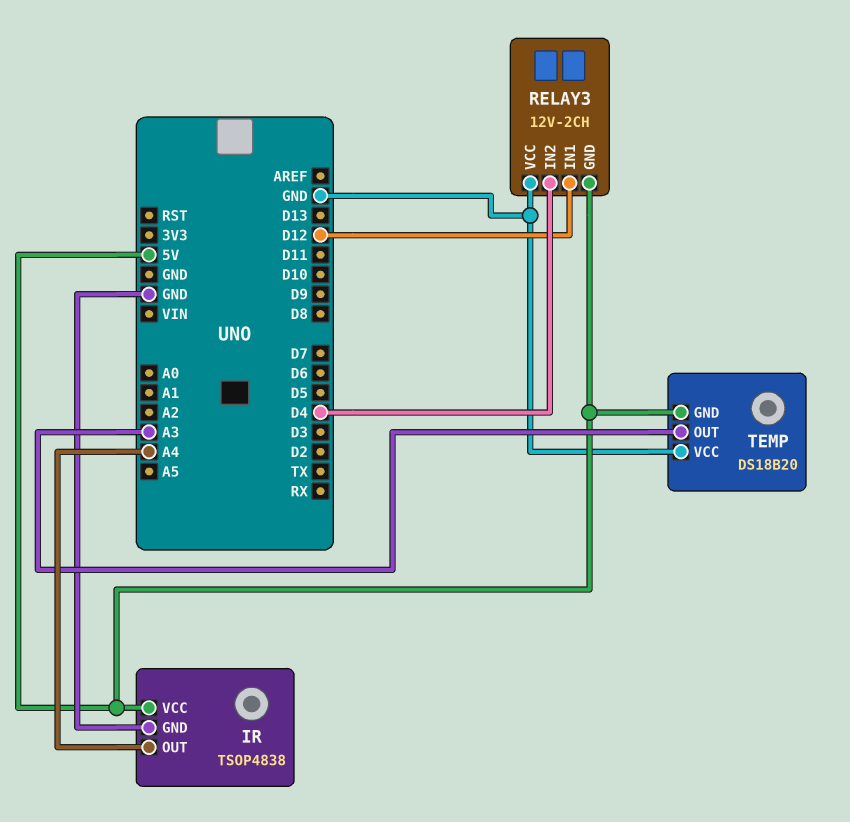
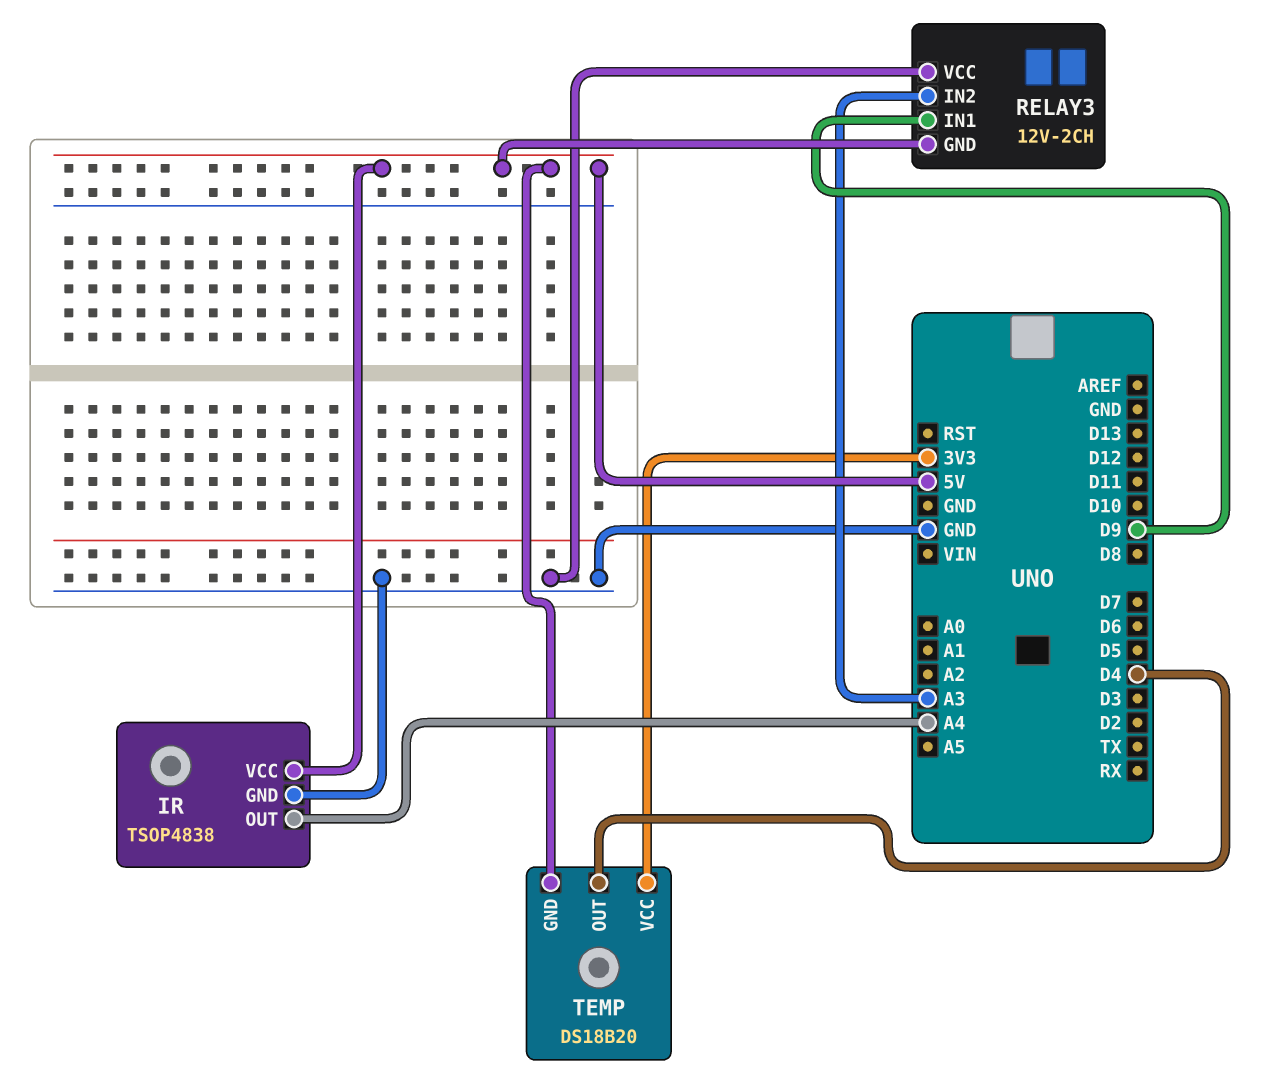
RELAY3 pin IN1: D12 -> D9
RELAY3 pin IN2: D4 -> A3
TEMP pin OUT: A3 -> D4
TEMP pin VCC: GND -> 3V3

